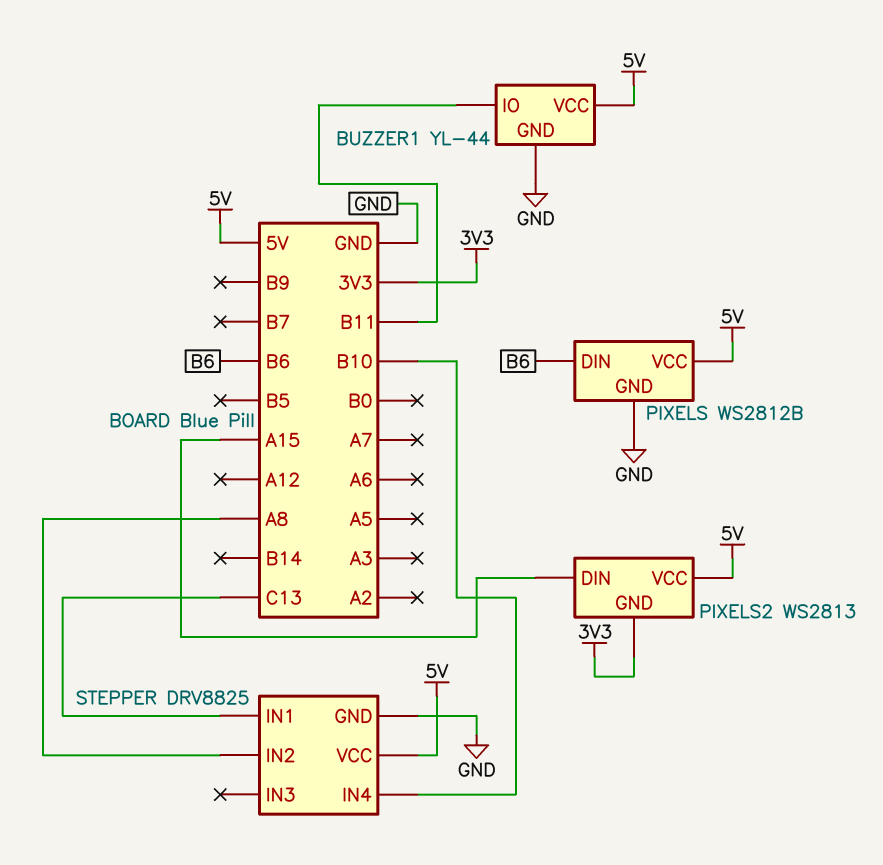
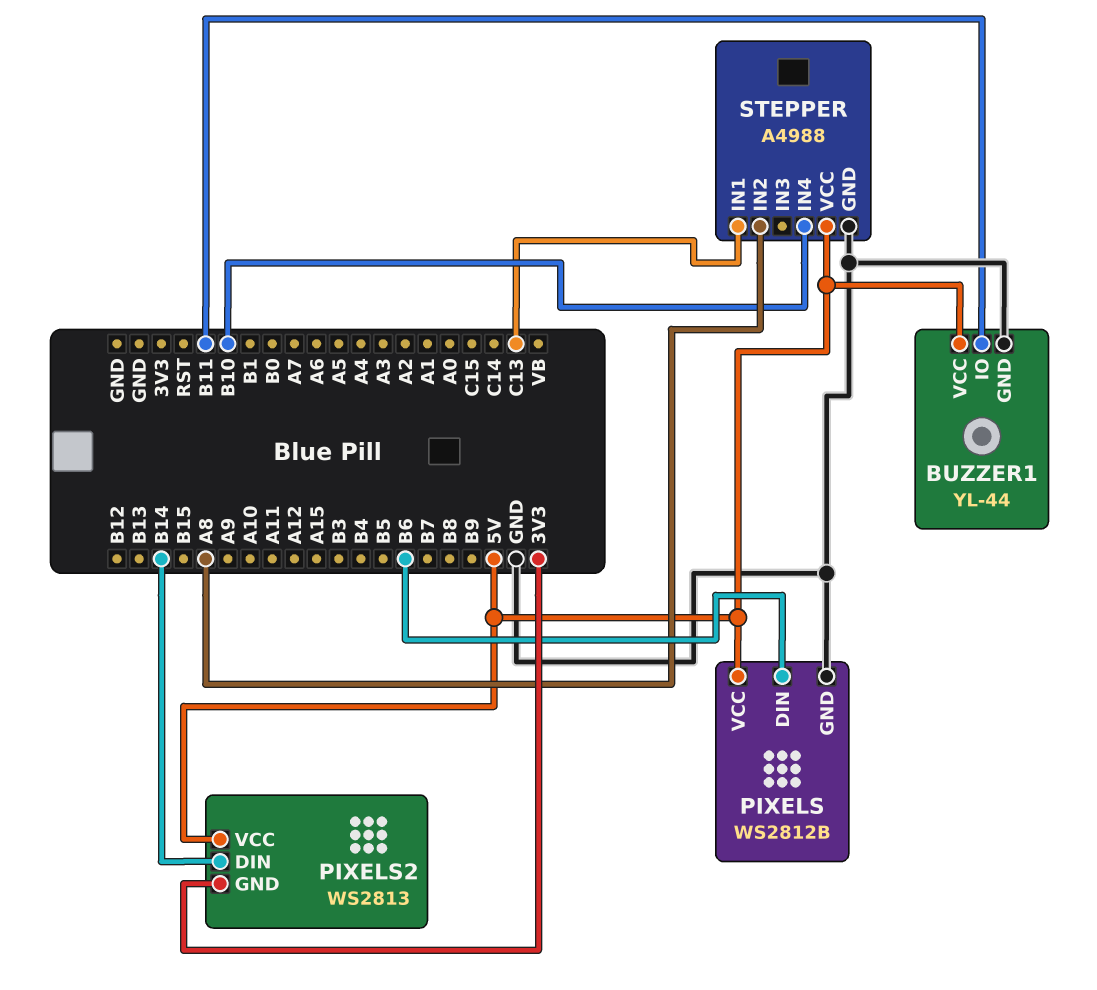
PIXELS2 pin DIN: A15 -> B14
STEPPER: DRV8825 -> A4988

